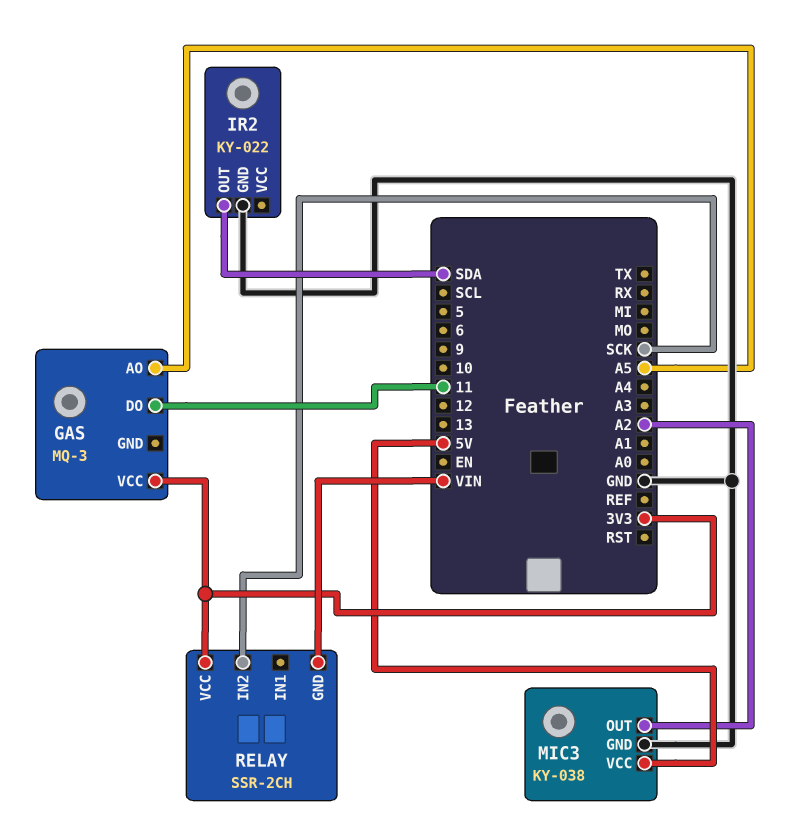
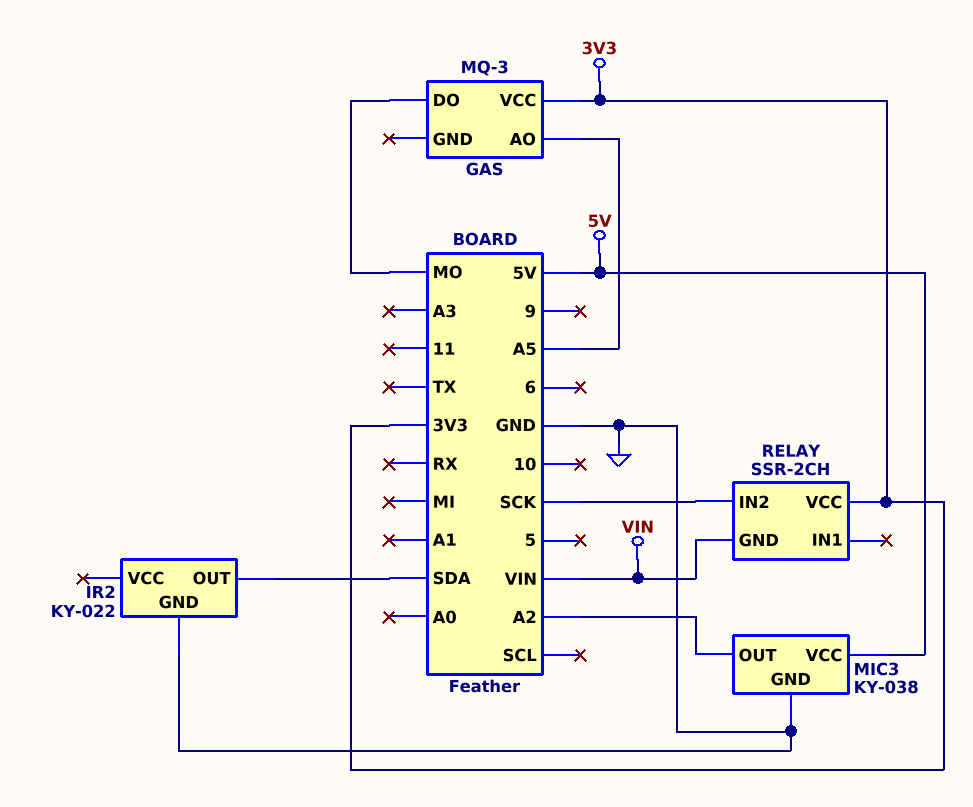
GAS pin DO: 11 -> MO

